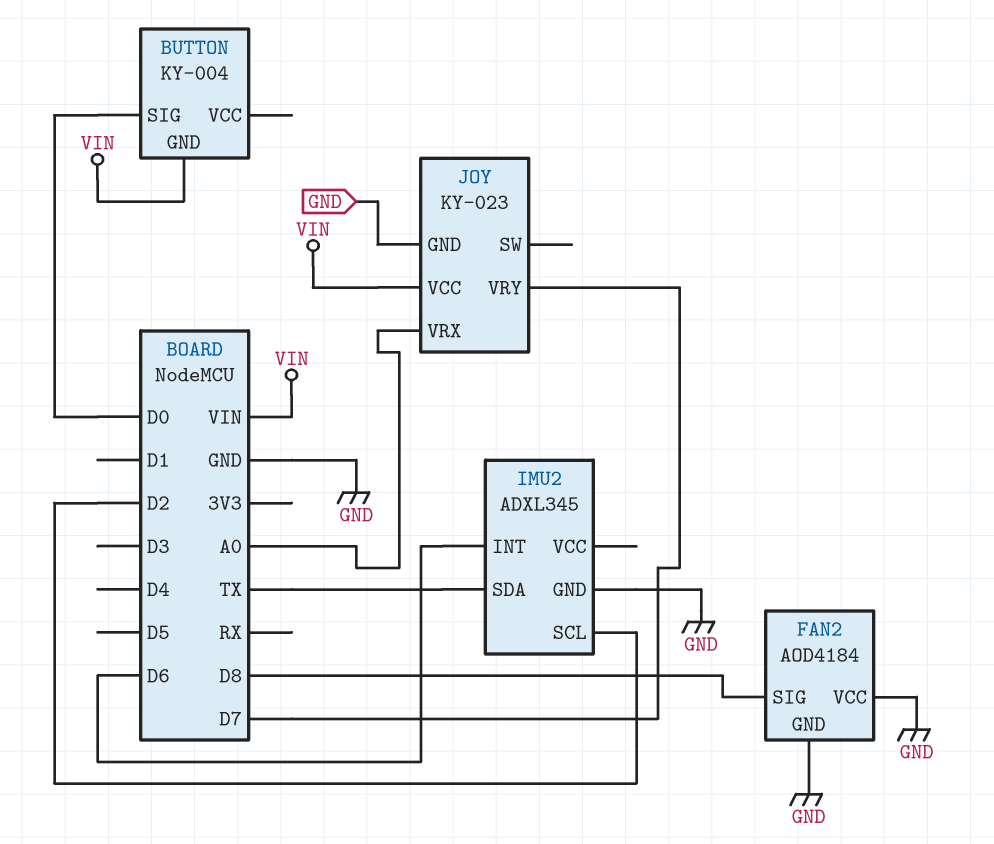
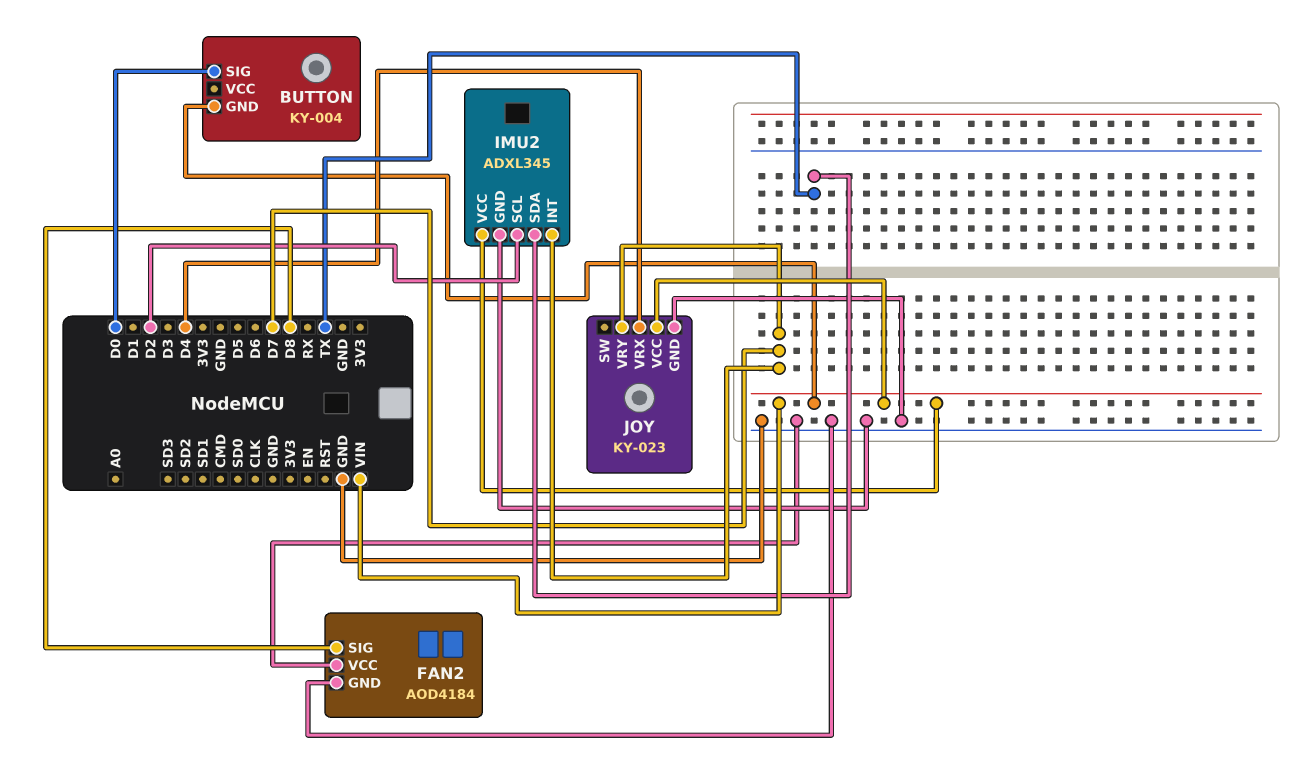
IMU2 pin INT: D6 -> D7
IMU2 pin VCC: none -> VIN
JOY pin VRX: A0 -> D4

